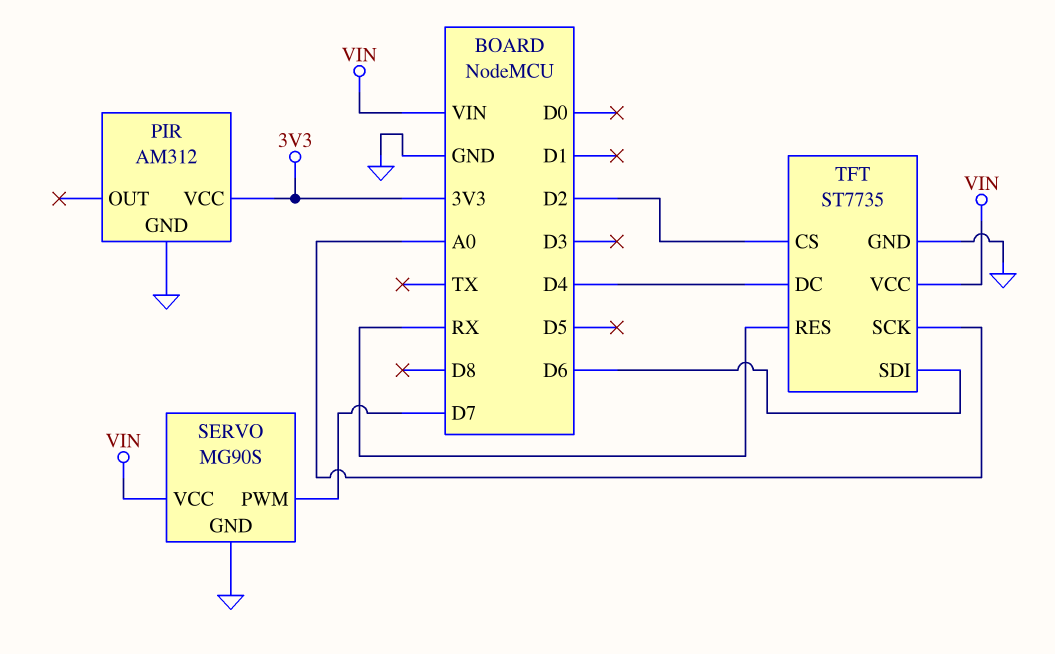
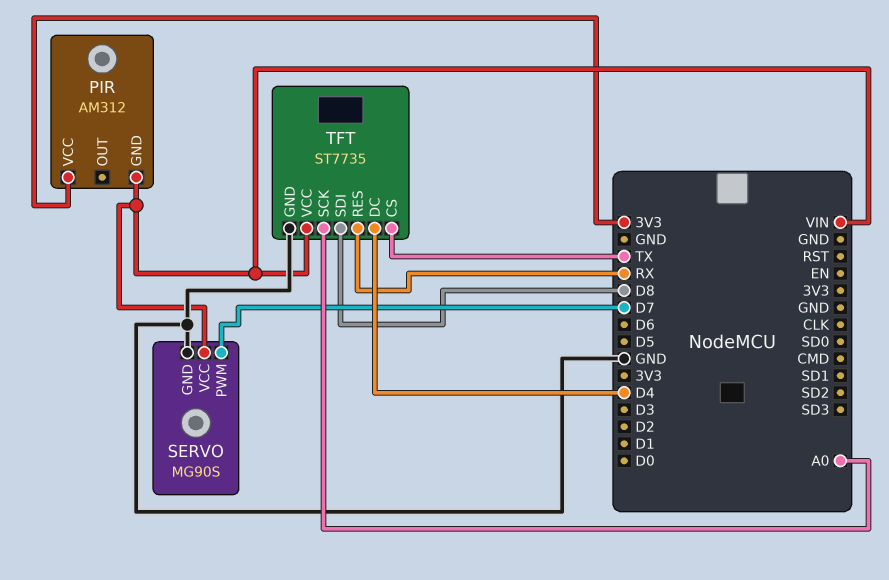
PIR pin GND: GND -> VIN
TFT pin CS: D2 -> TX
TFT pin SDI: D6 -> D8

